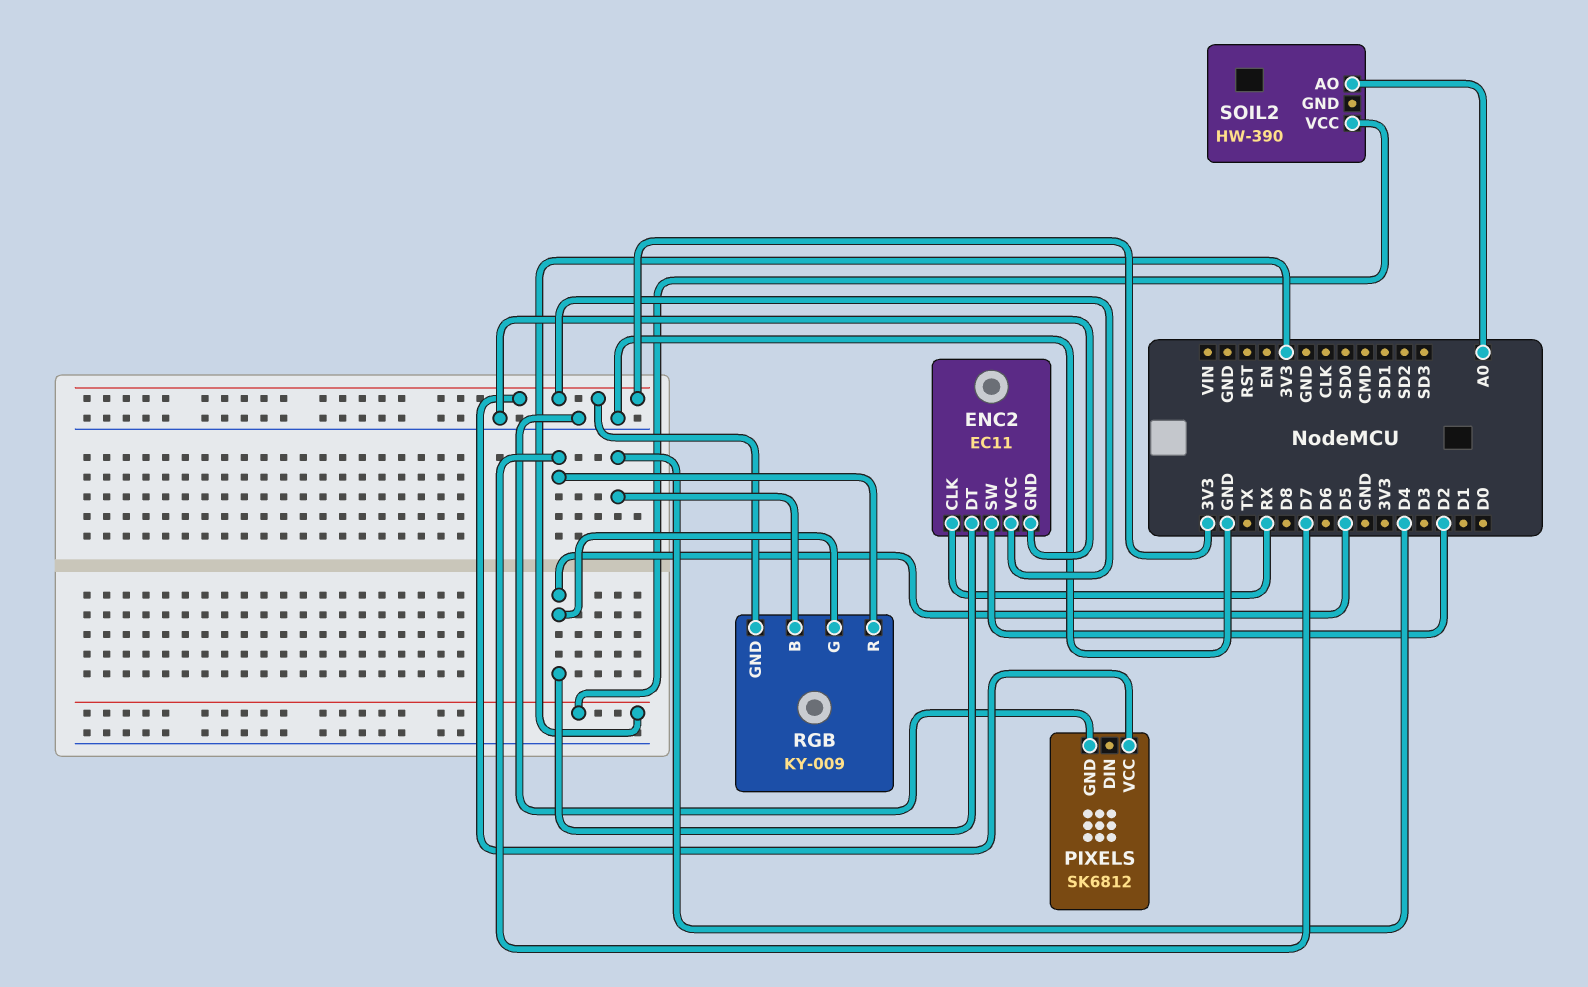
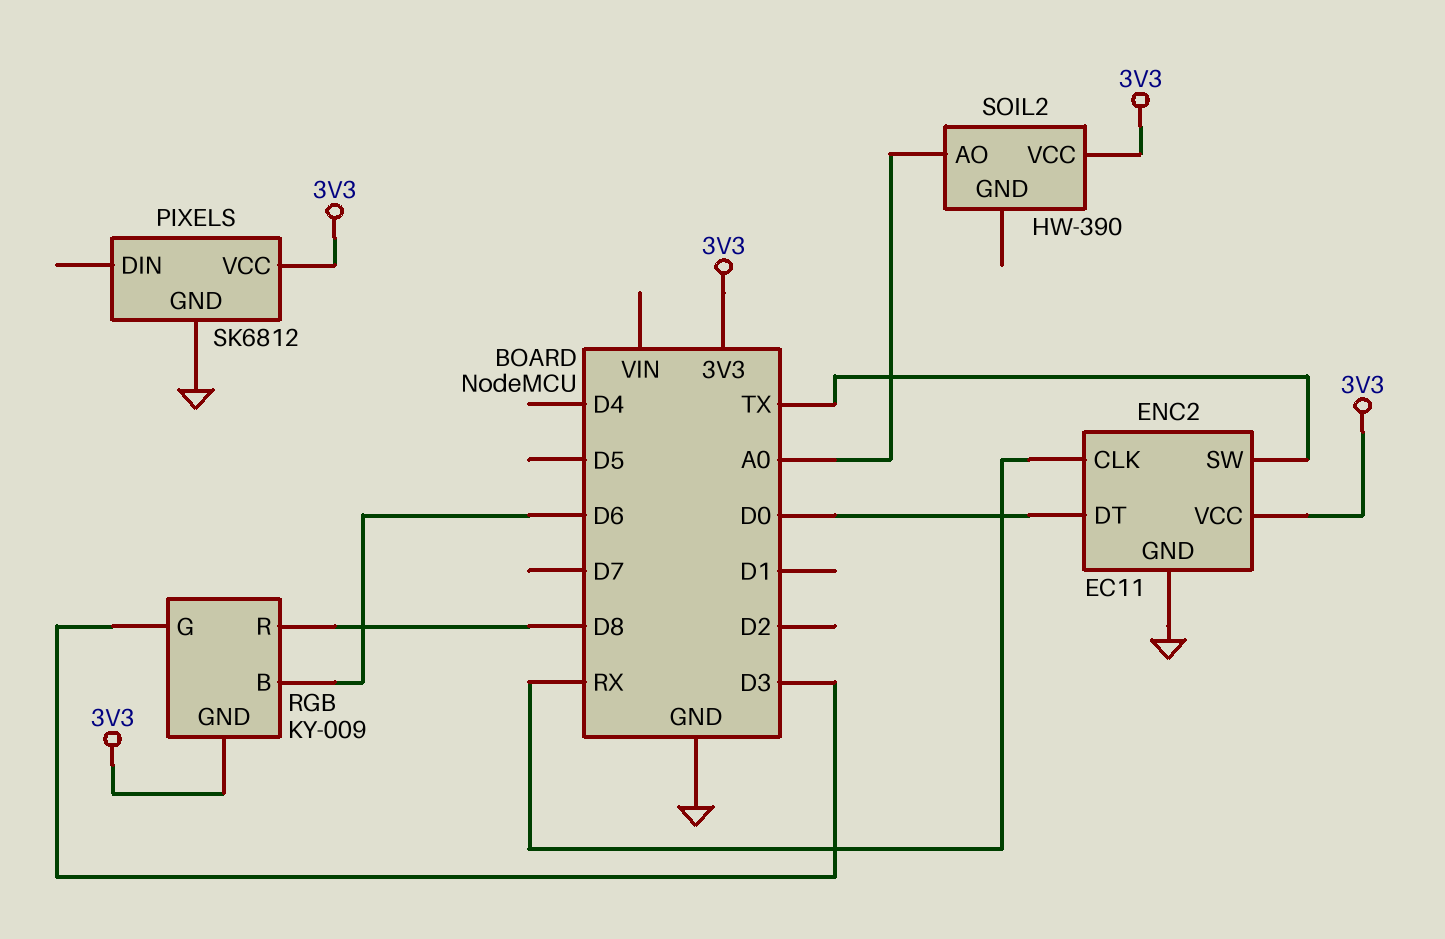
ENC2 pin DT: D5 -> D0
ENC2 pin SW: D2 -> TX
RGB pin B: D4 -> D6
RGB pin G: D5 -> D3
RGB pin R: D7 -> D8

